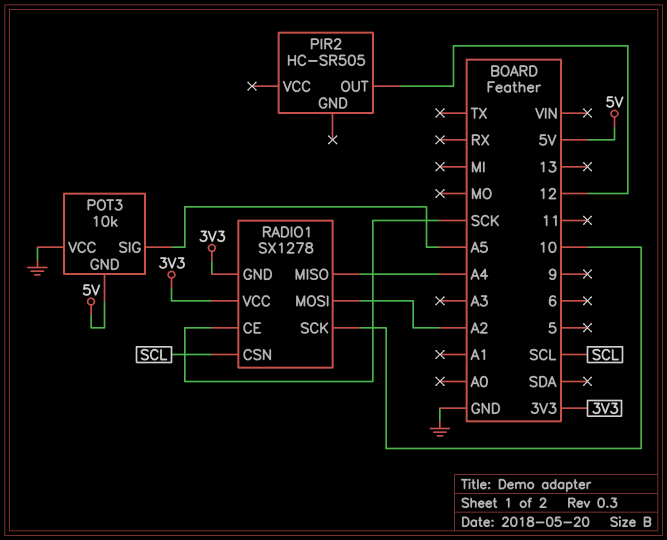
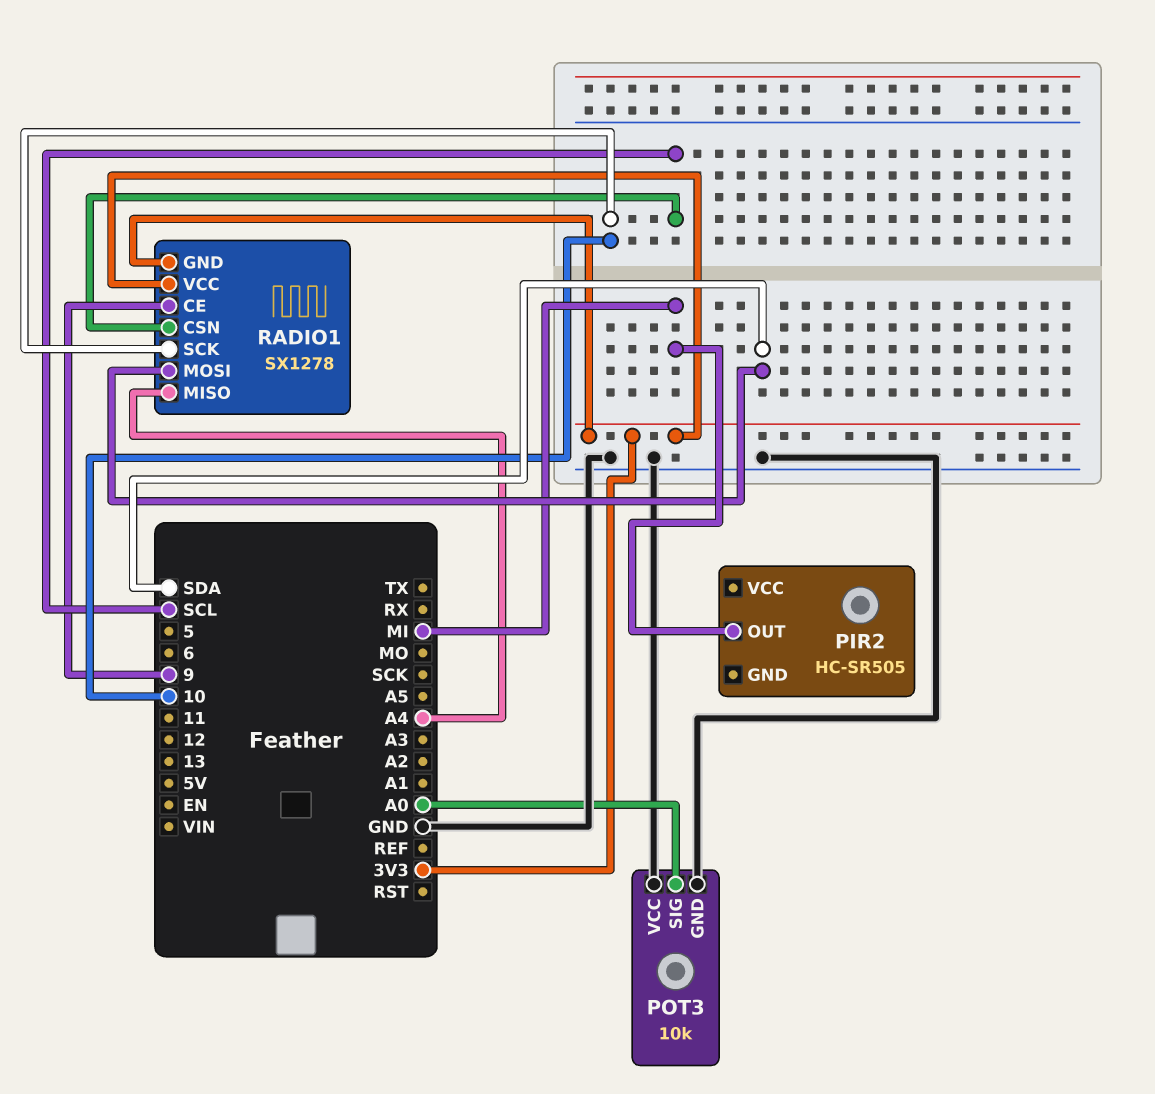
PIR2 pin OUT: 12 -> MI
POT3 pin GND: 5V -> GND
POT3 pin SIG: A5 -> A0
RADIO1 pin CE: SCK -> 9
RADIO1 pin MOSI: A2 -> SDA

